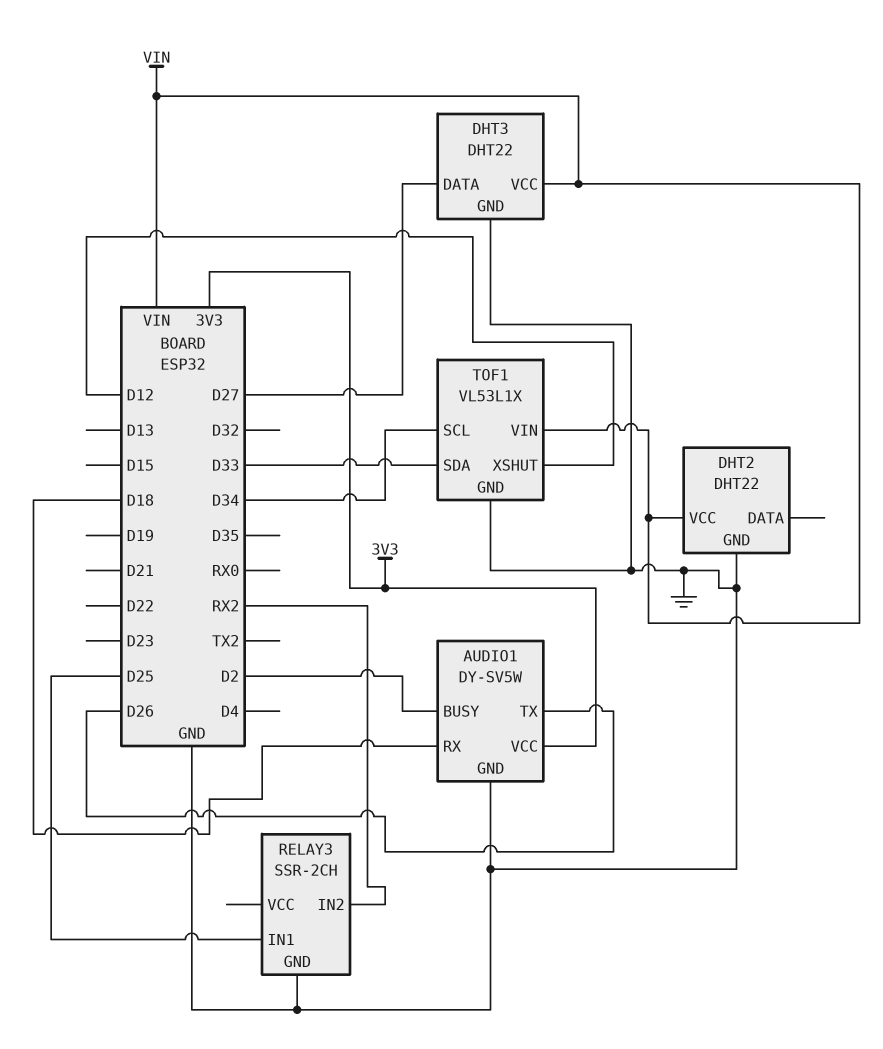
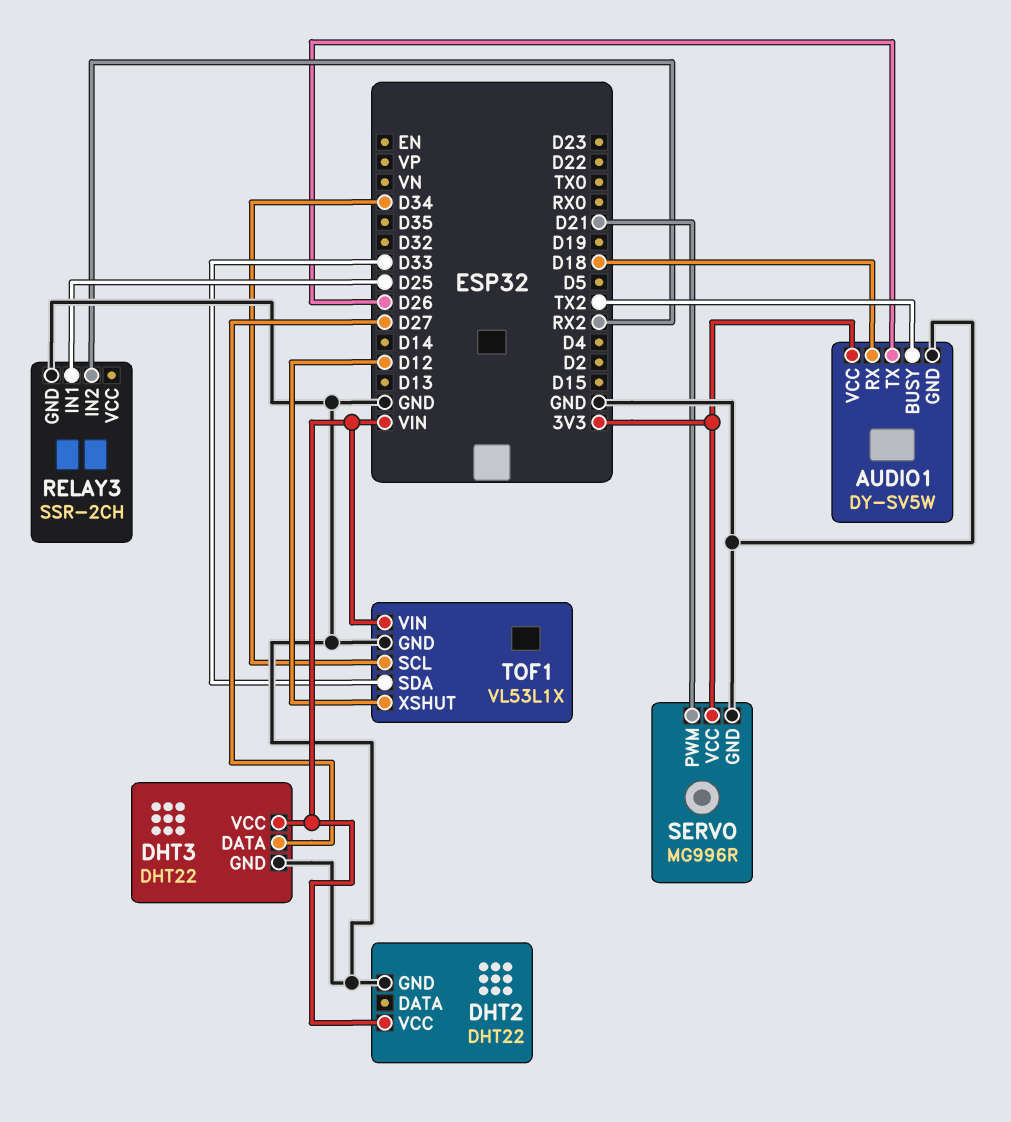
AUDIO1 pin BUSY: D2 -> TX2
SERVO: none -> MG996R
SERVO pin GND: none -> GND
SERVO pin PWM: none -> D21
SERVO pin VCC: none -> 3V3

